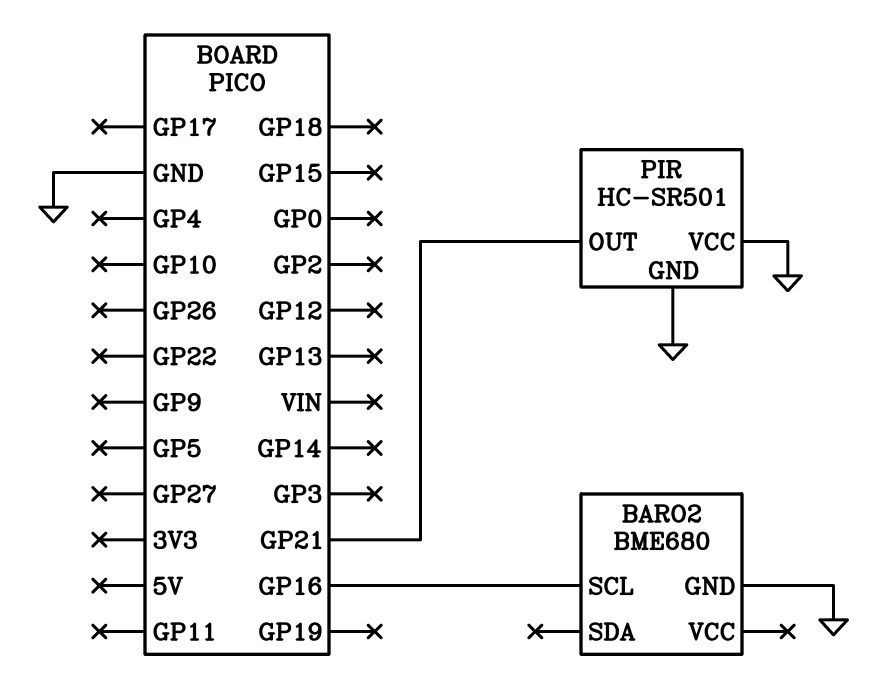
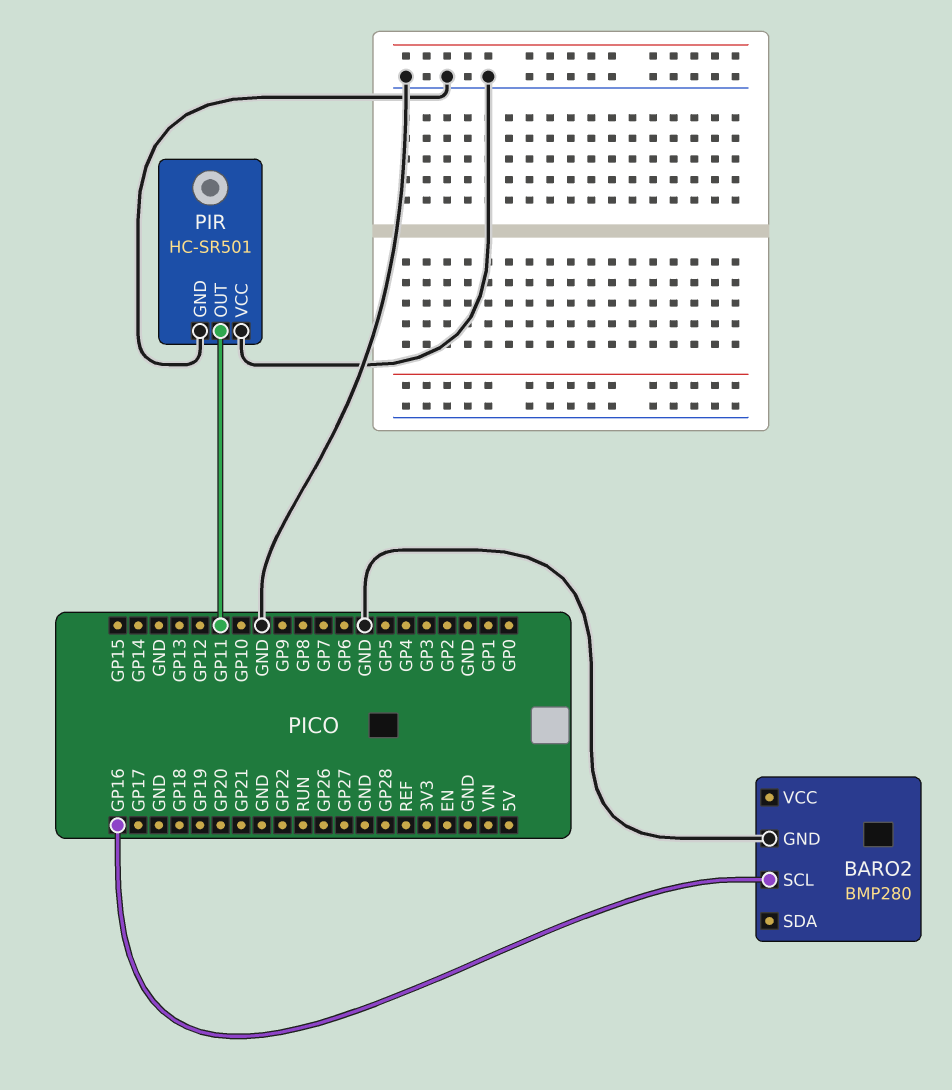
BARO2: BME680 -> BMP280
PIR pin OUT: GP21 -> GP11

